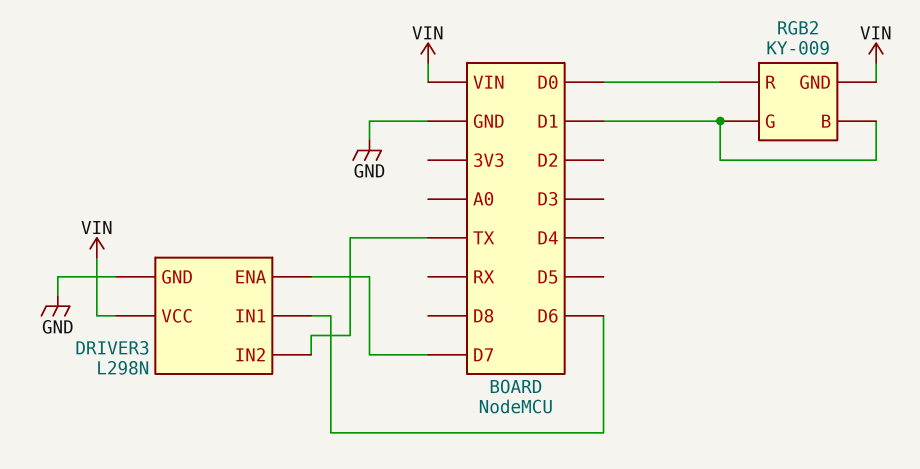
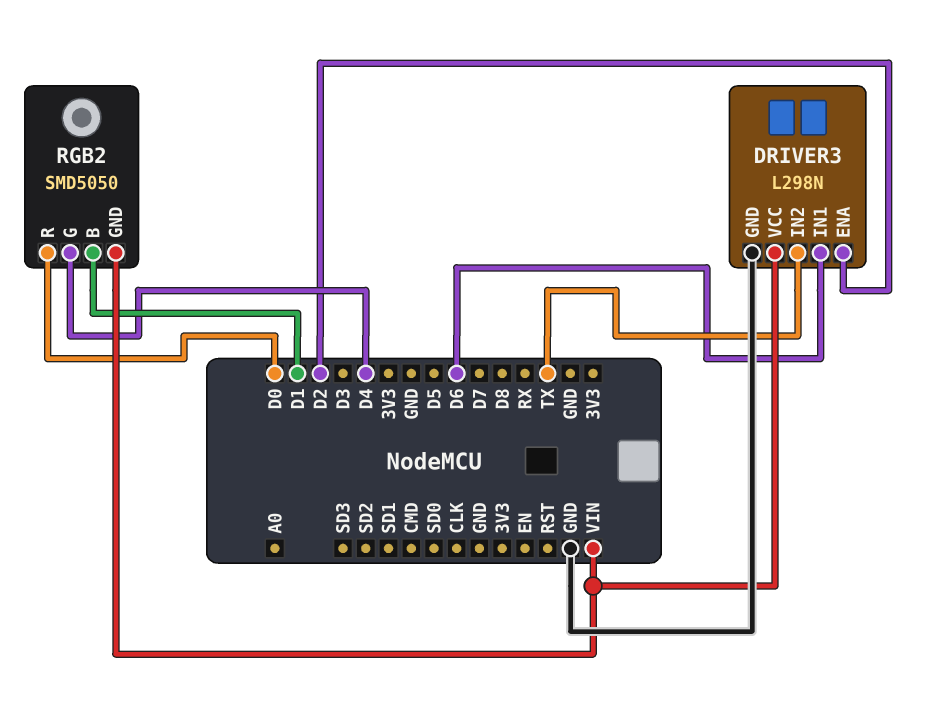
DRIVER3 pin ENA: D7 -> D2
RGB2: KY-009 -> SMD5050
RGB2 pin G: D1 -> D4

